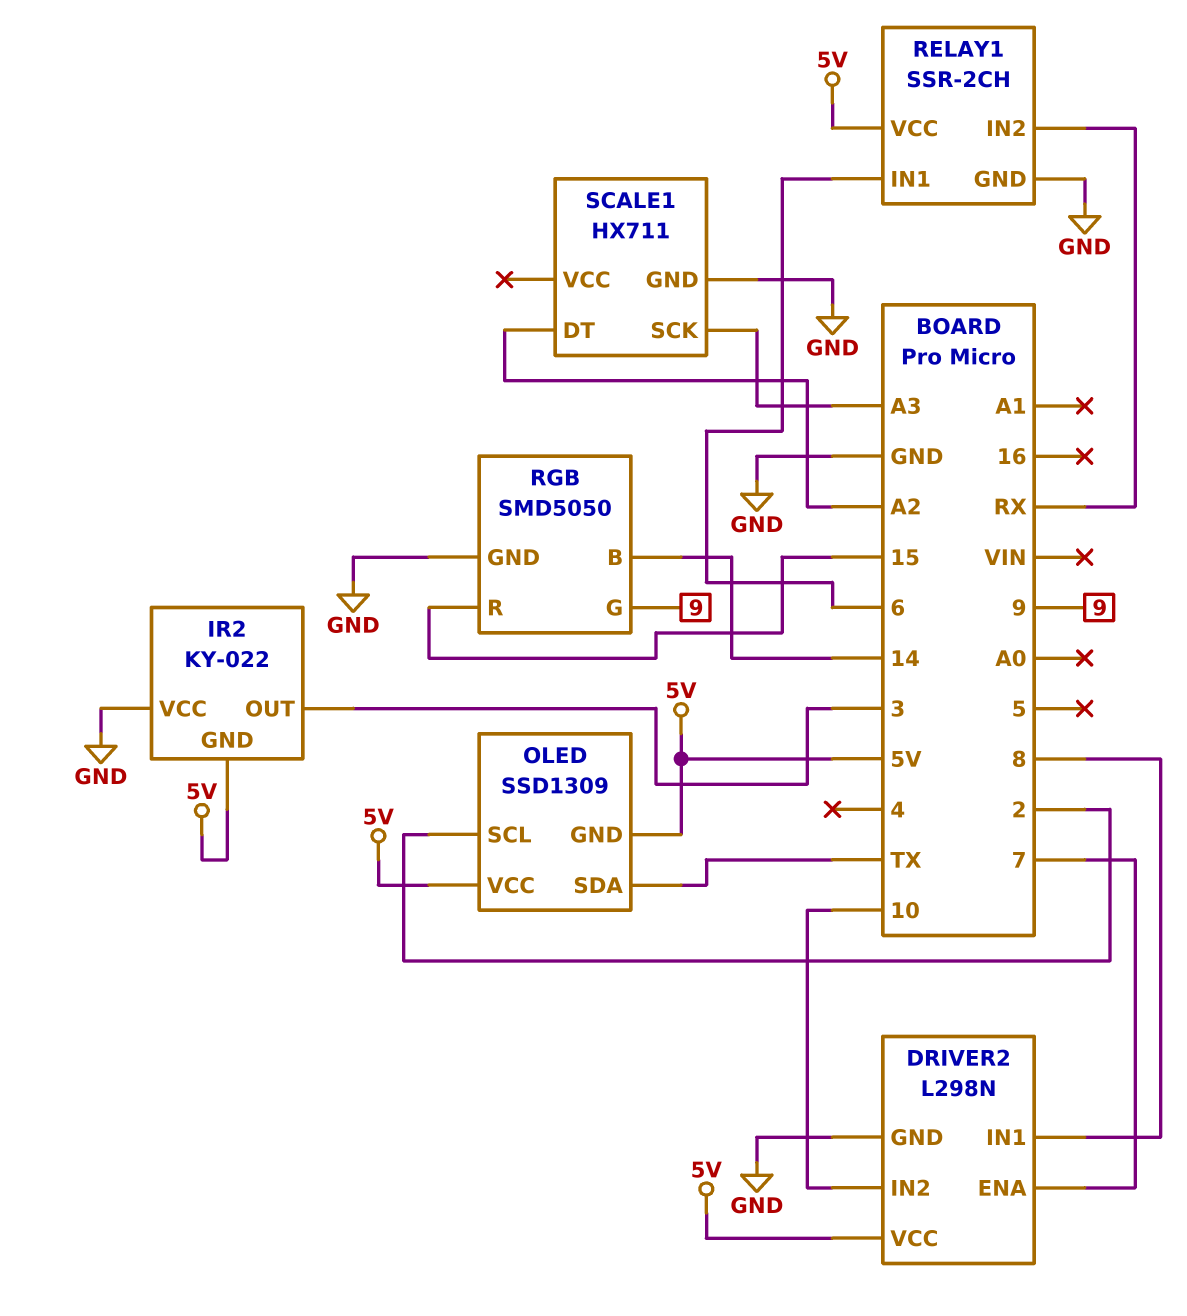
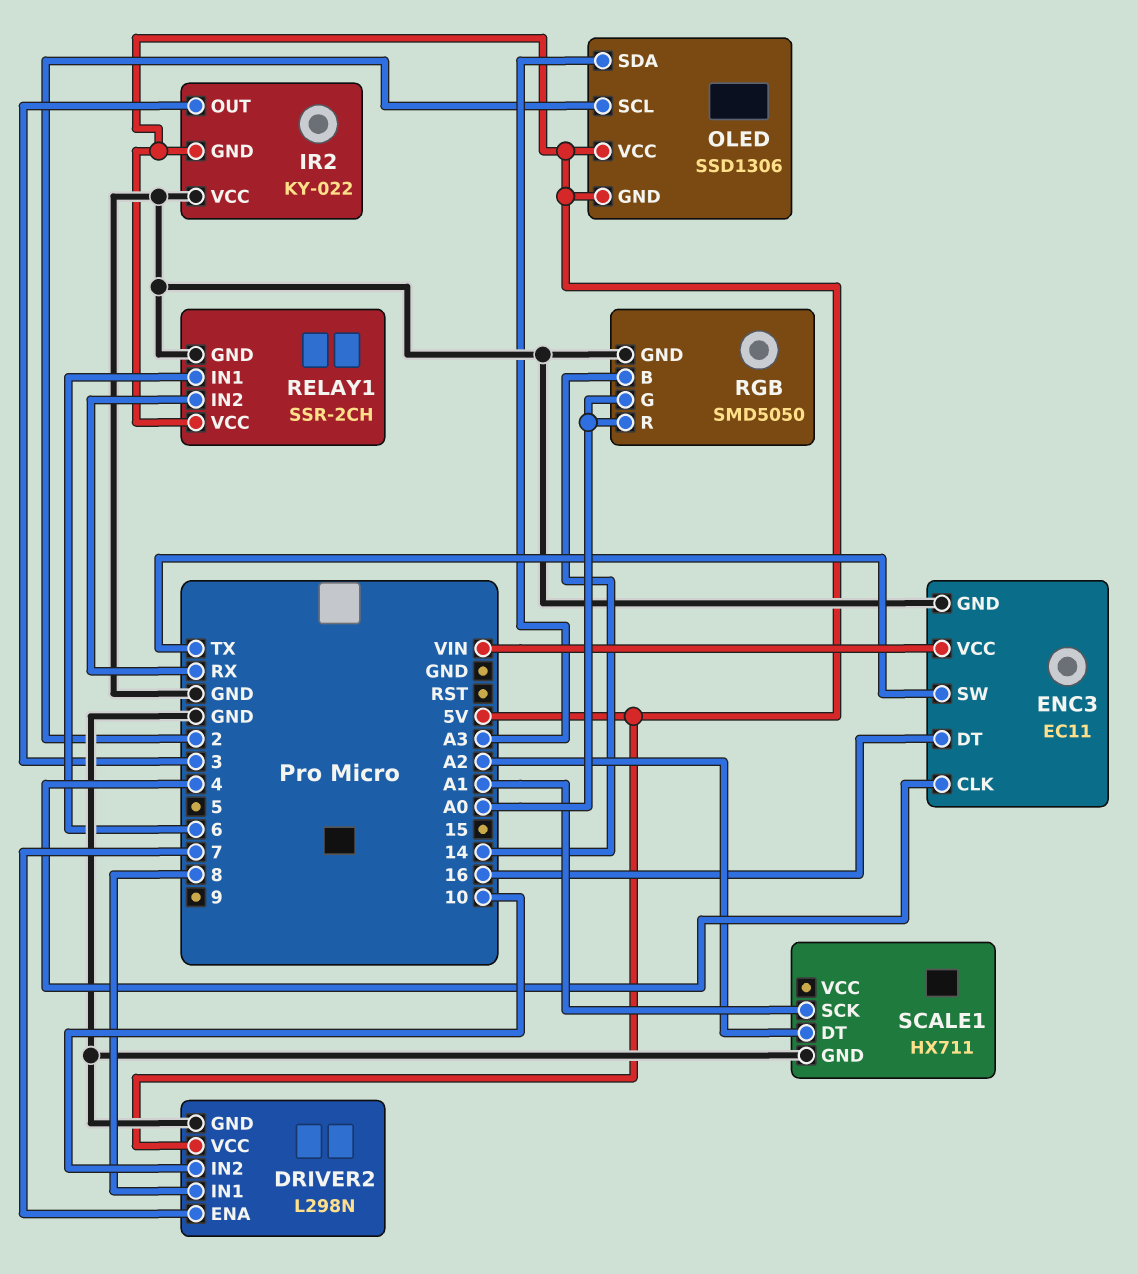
ENC3: none -> EC11
ENC3 pin CLK: none -> 4
ENC3 pin DT: none -> 16
ENC3 pin GND: none -> GND
ENC3 pin SW: none -> TX
ENC3 pin VCC: none -> VIN
OLED: SSD1309 -> SSD1306
OLED pin SDA: TX -> A3
RGB pin G: 9 -> A0
RGB pin R: 15 -> A0
SCALE1 pin SCK: A3 -> A1

